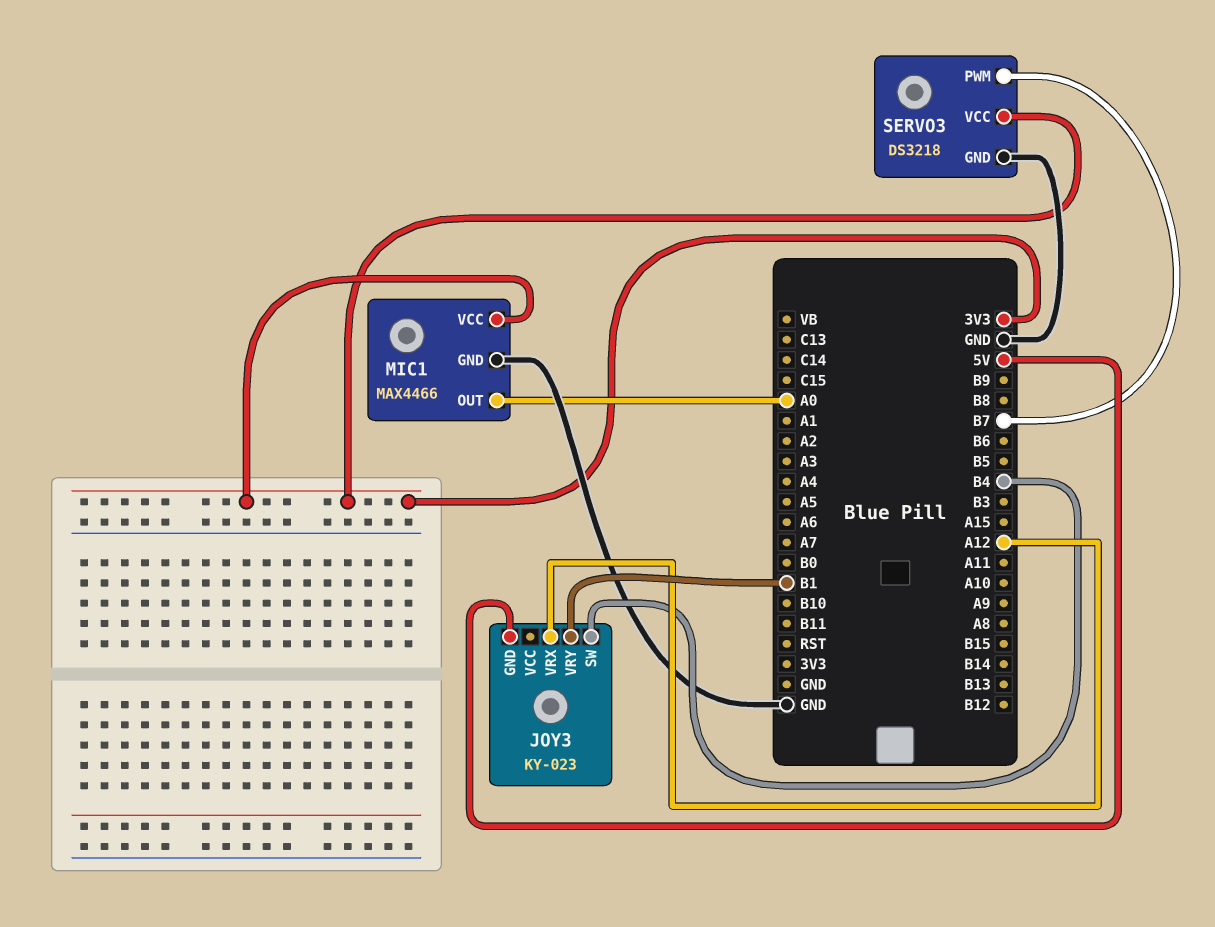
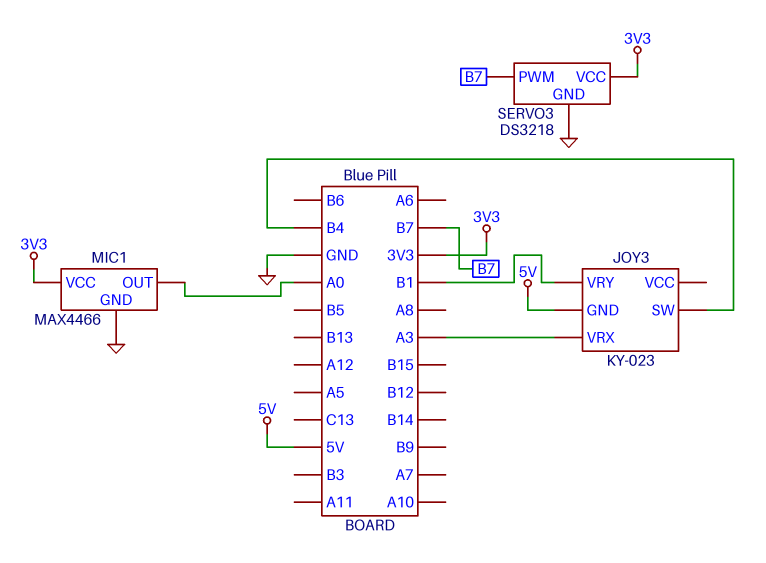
JOY3 pin VRX: A12 -> A3

